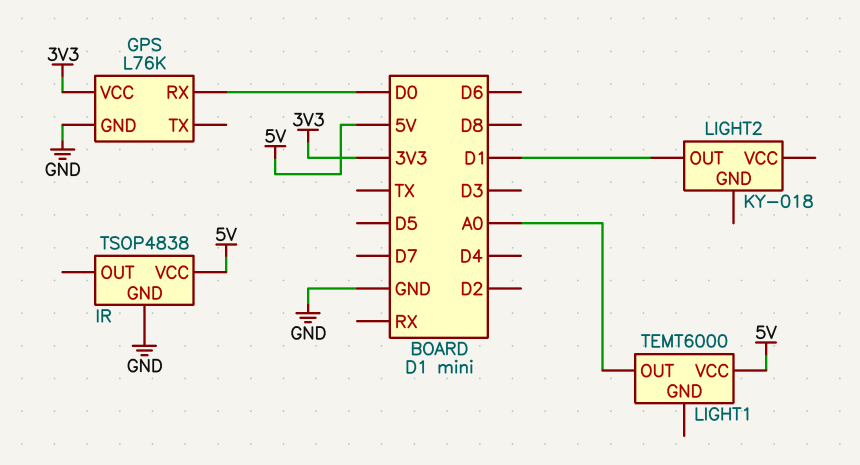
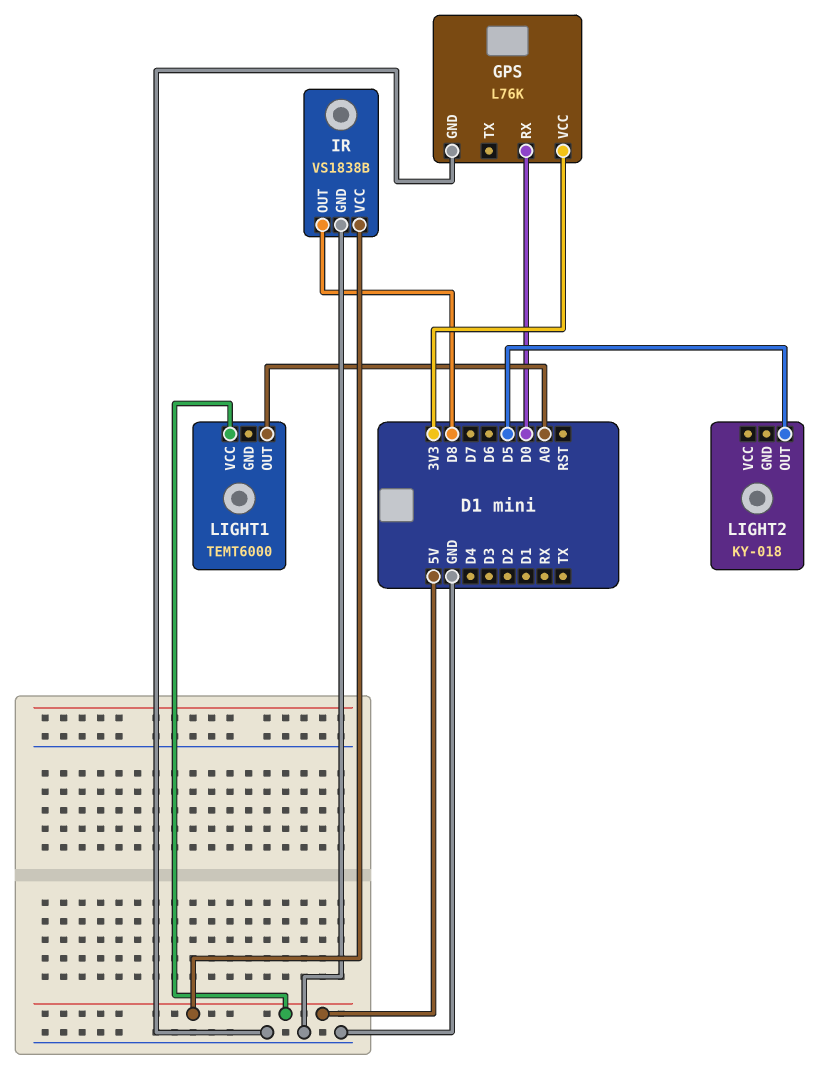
IR: TSOP4838 -> VS1838B
IR pin OUT: none -> D8
LIGHT2 pin OUT: D1 -> D5

